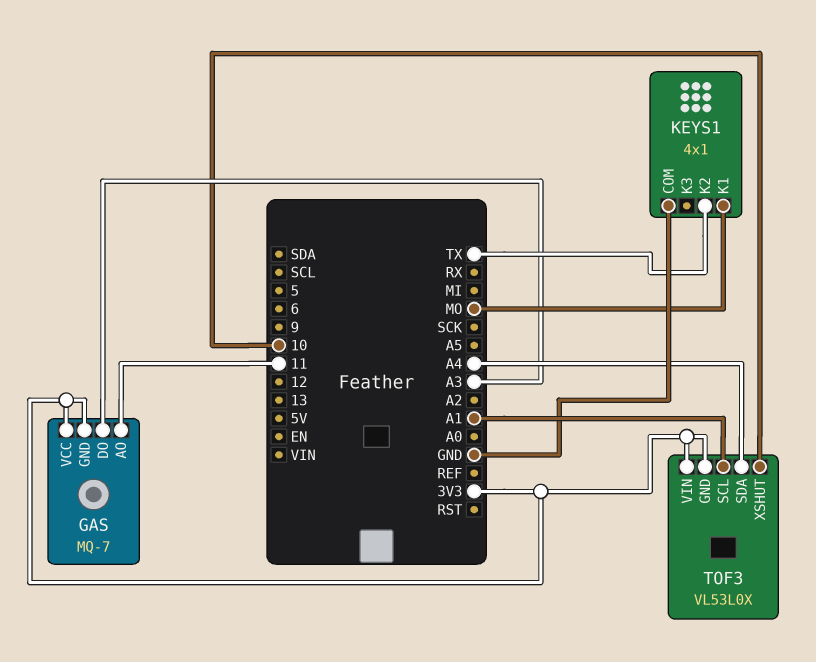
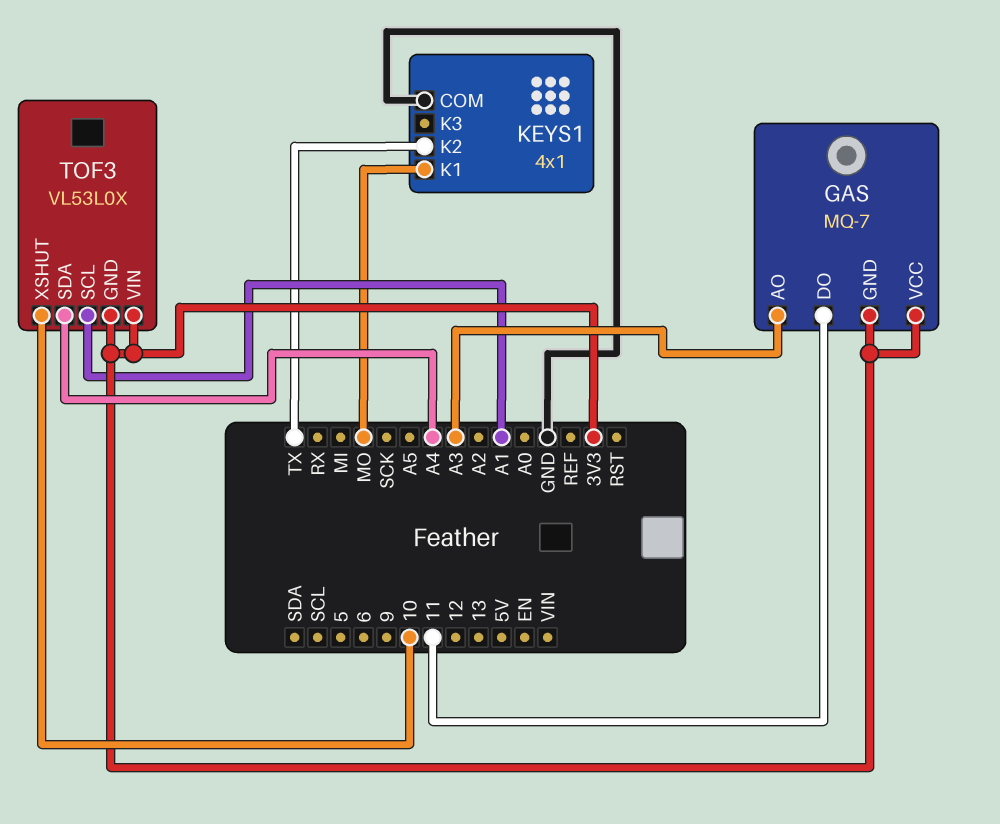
GAS pin AO: 11 -> A3
GAS pin DO: A3 -> 11

